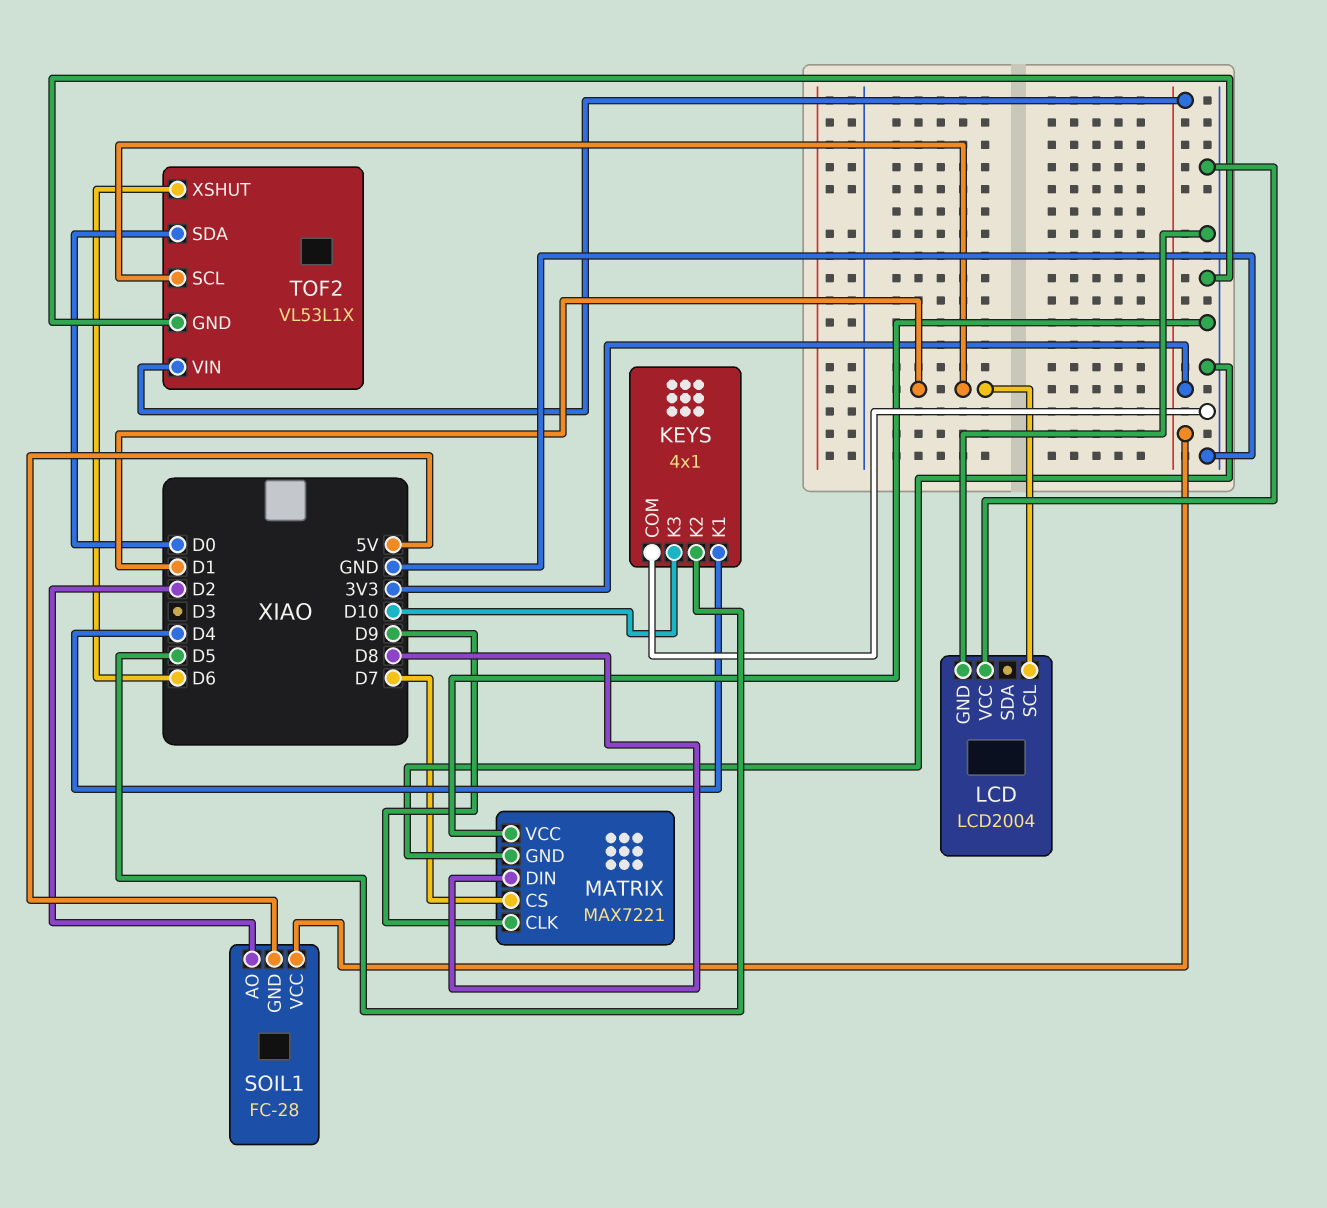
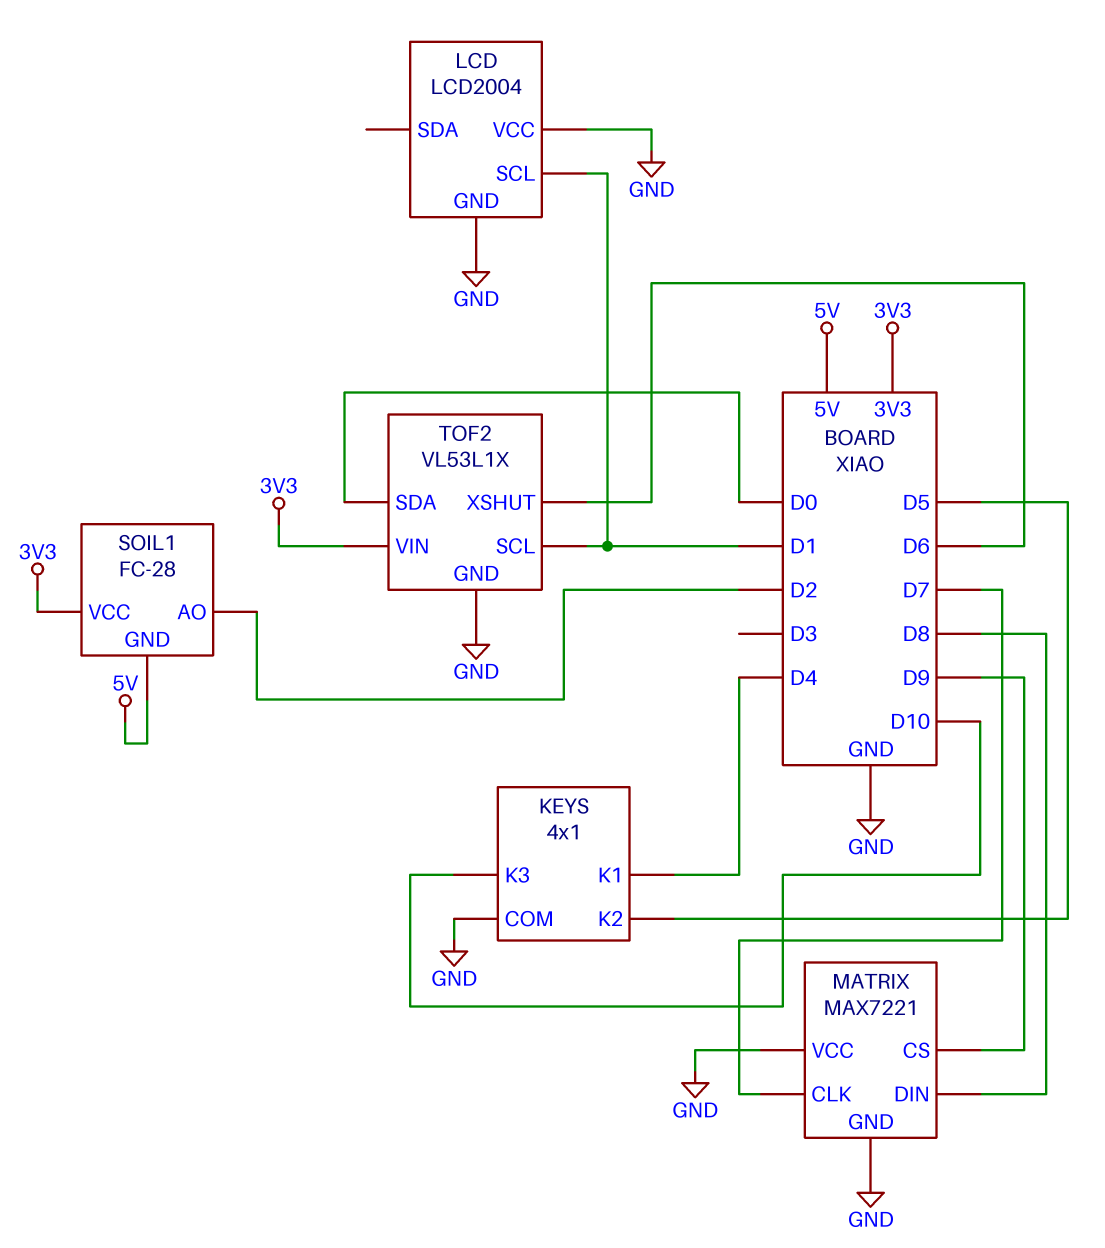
MATRIX pin CLK: D9 -> D7
MATRIX pin CS: D7 -> D9

